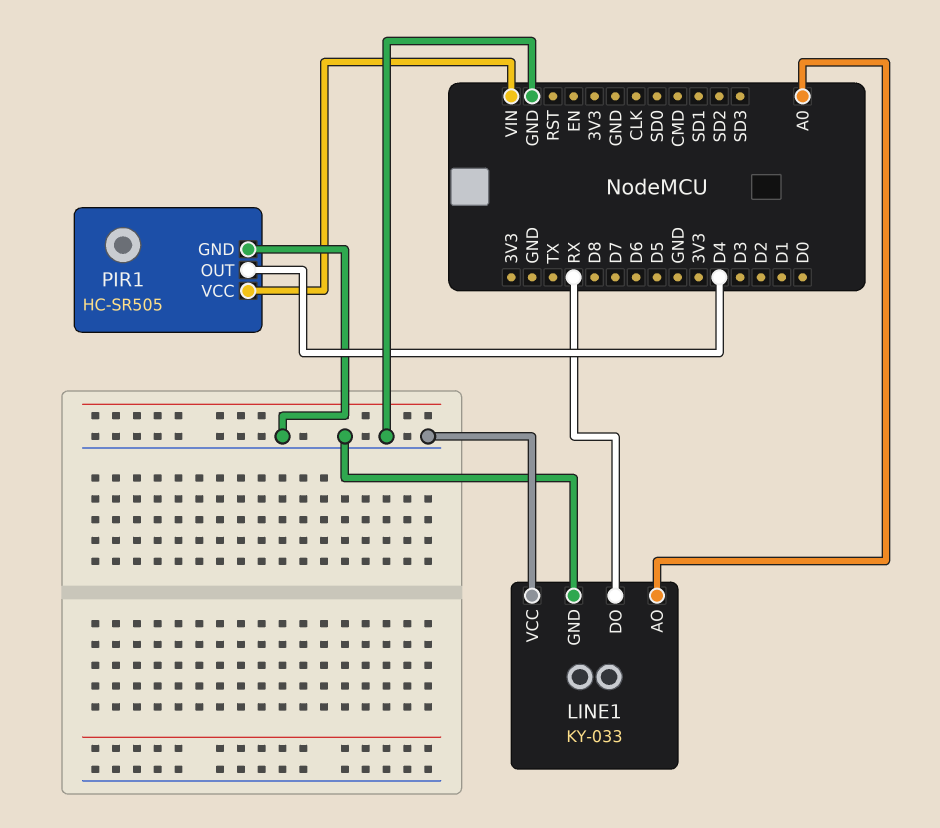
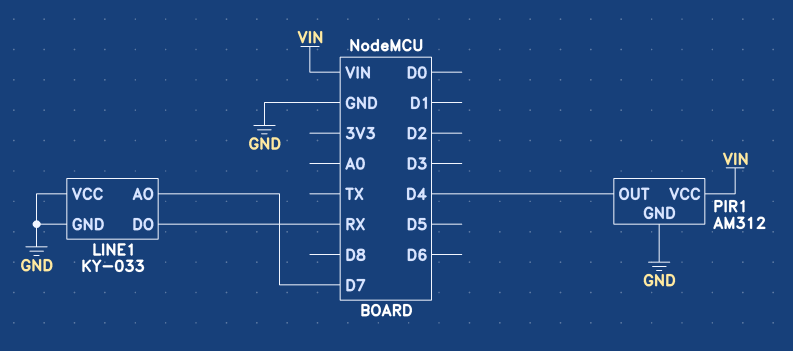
LINE1 pin AO: A0 -> D7
PIR1: HC-SR505 -> AM312

